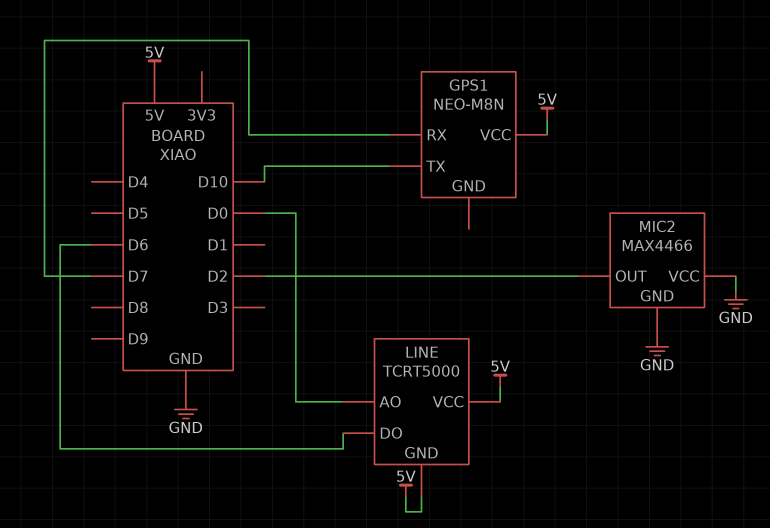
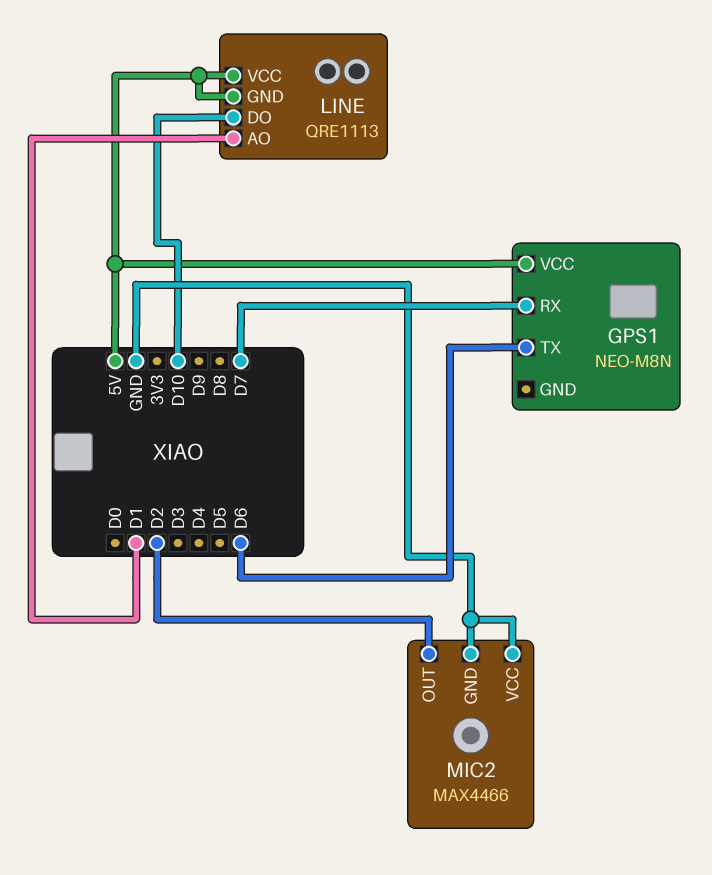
GPS1 pin TX: D10 -> D6
LINE: TCRT5000 -> QRE1113
LINE pin AO: D0 -> D1
LINE pin DO: D6 -> D10

